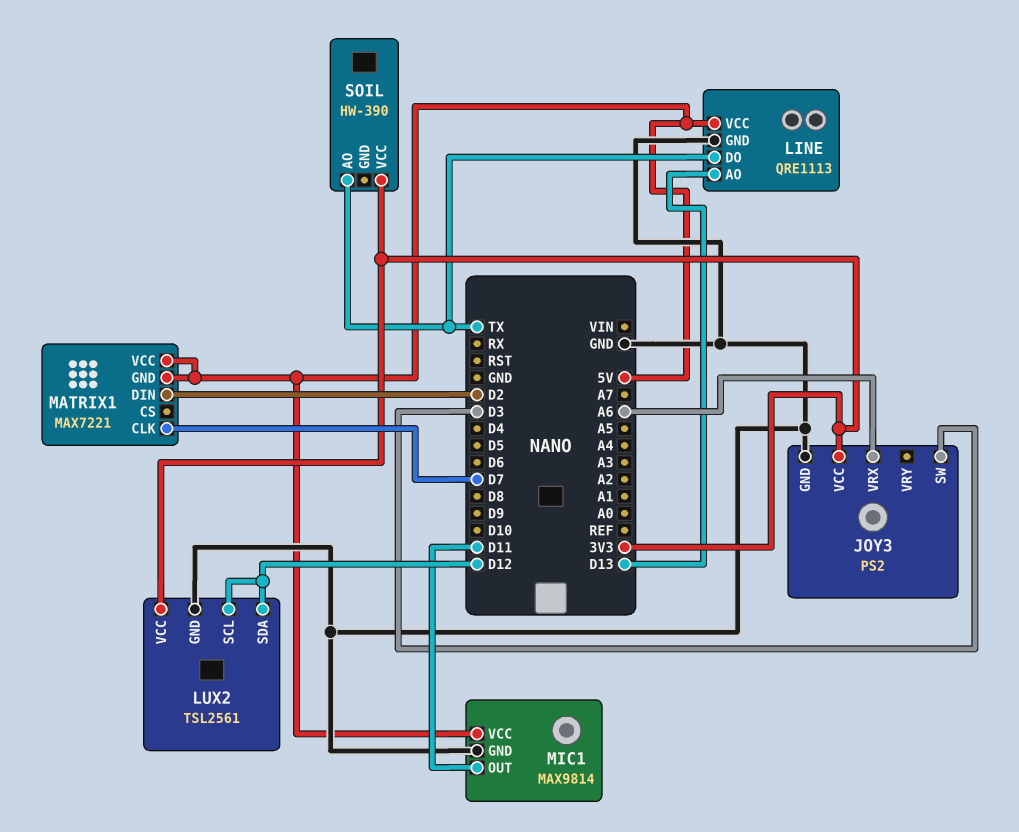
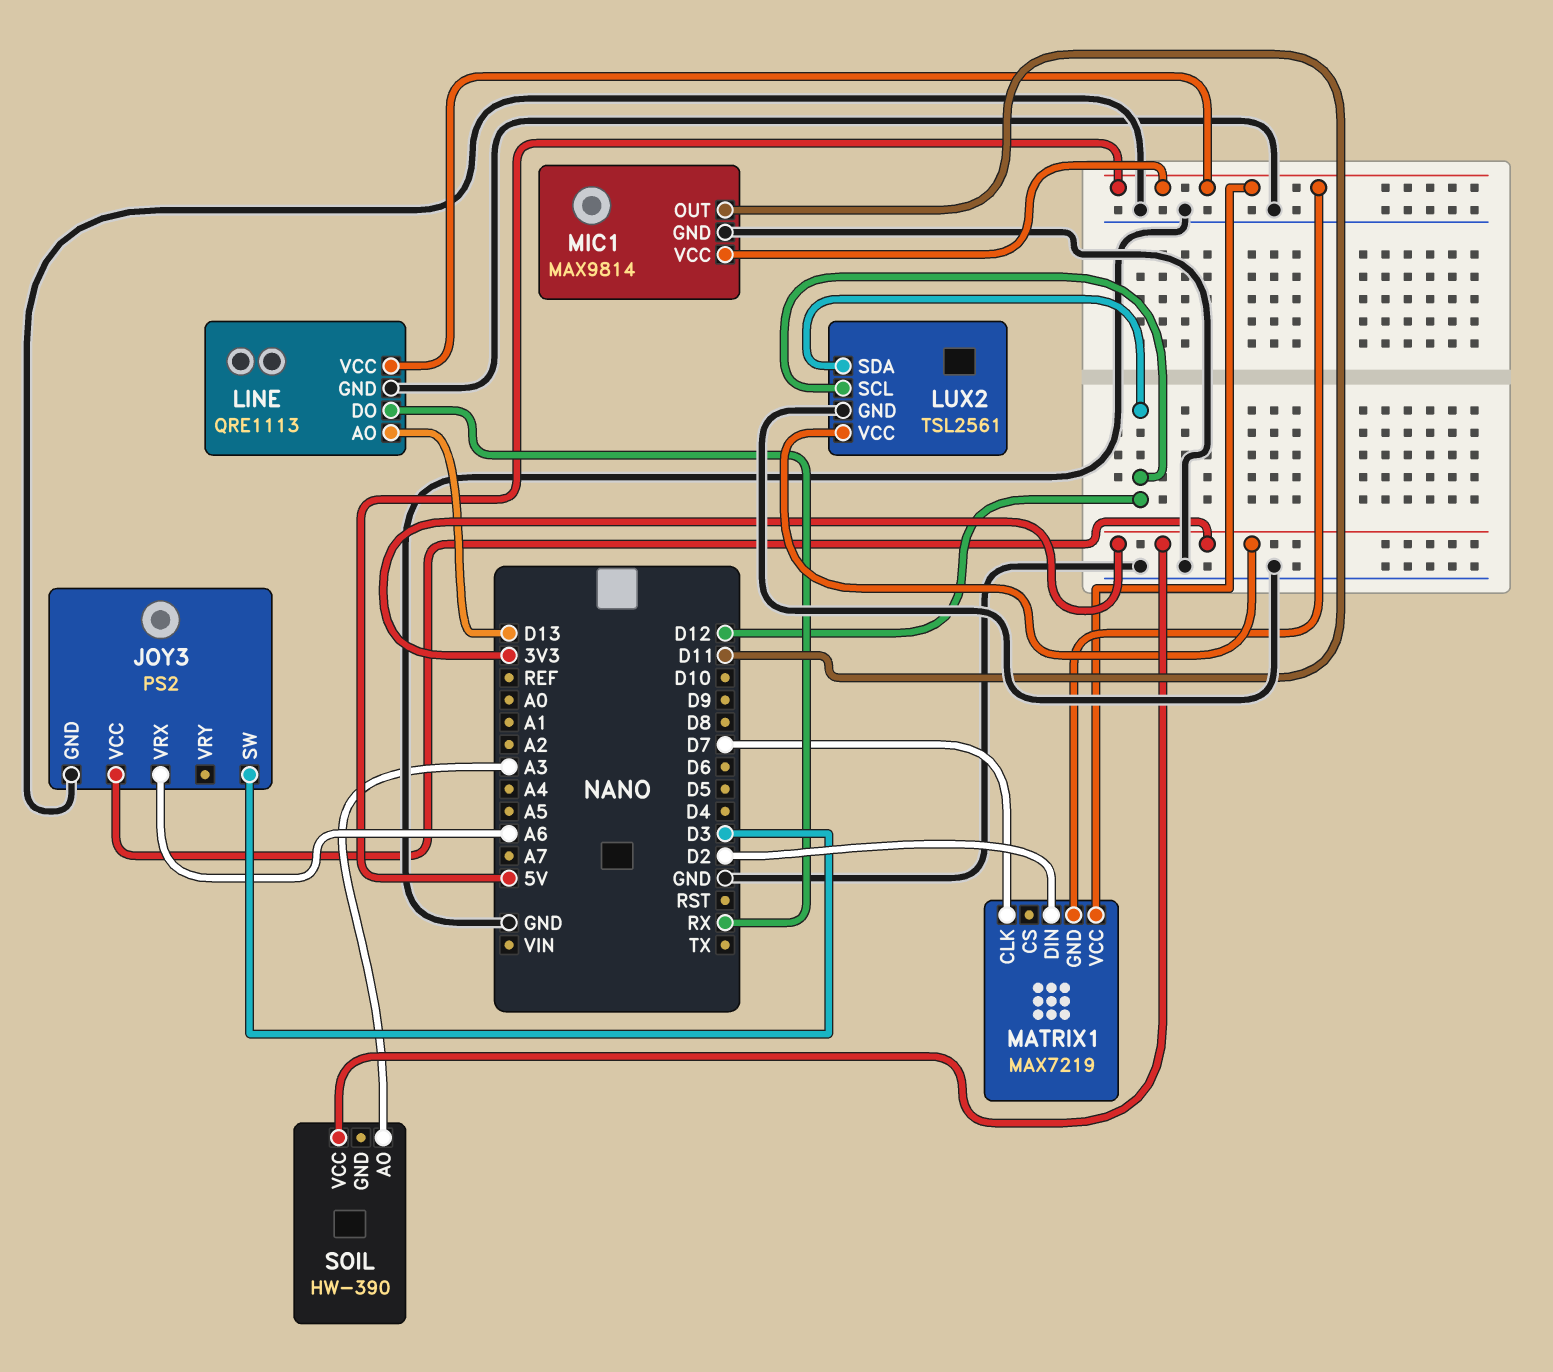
LINE pin DO: TX -> RX
MATRIX1: MAX7221 -> MAX7219
SOIL pin AO: TX -> A3

